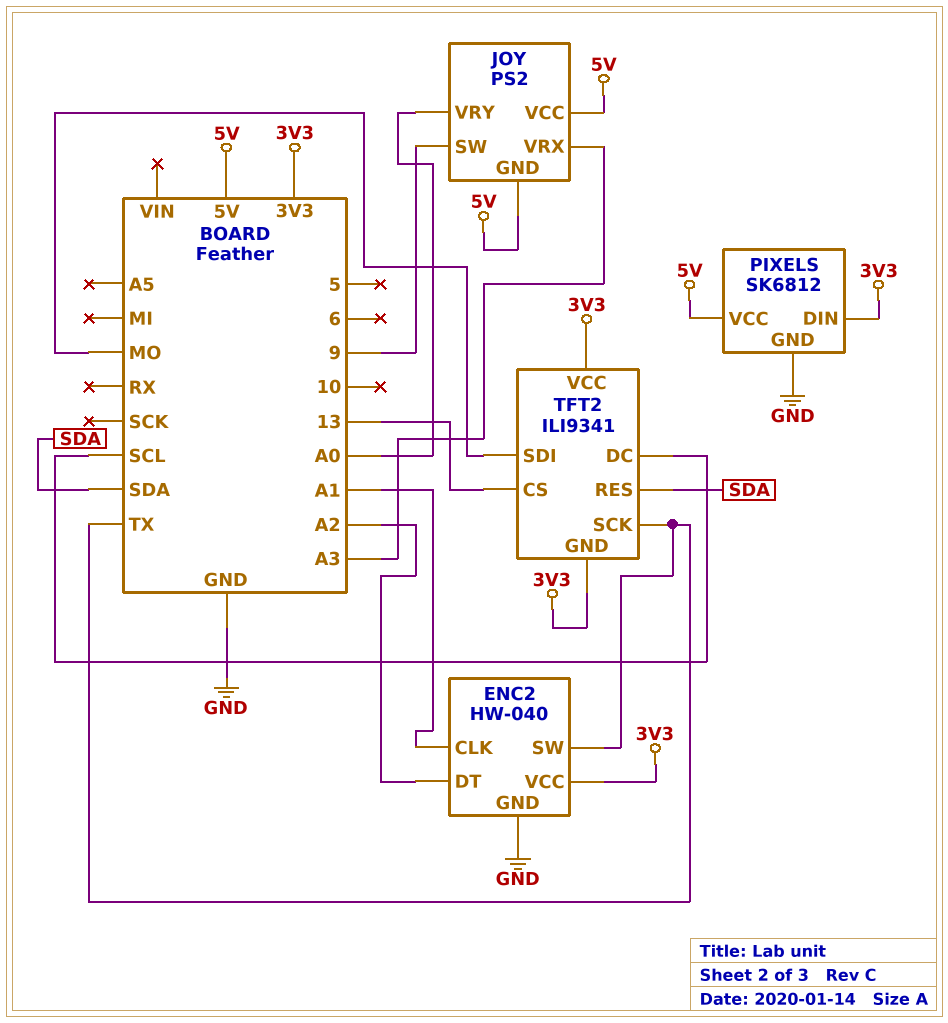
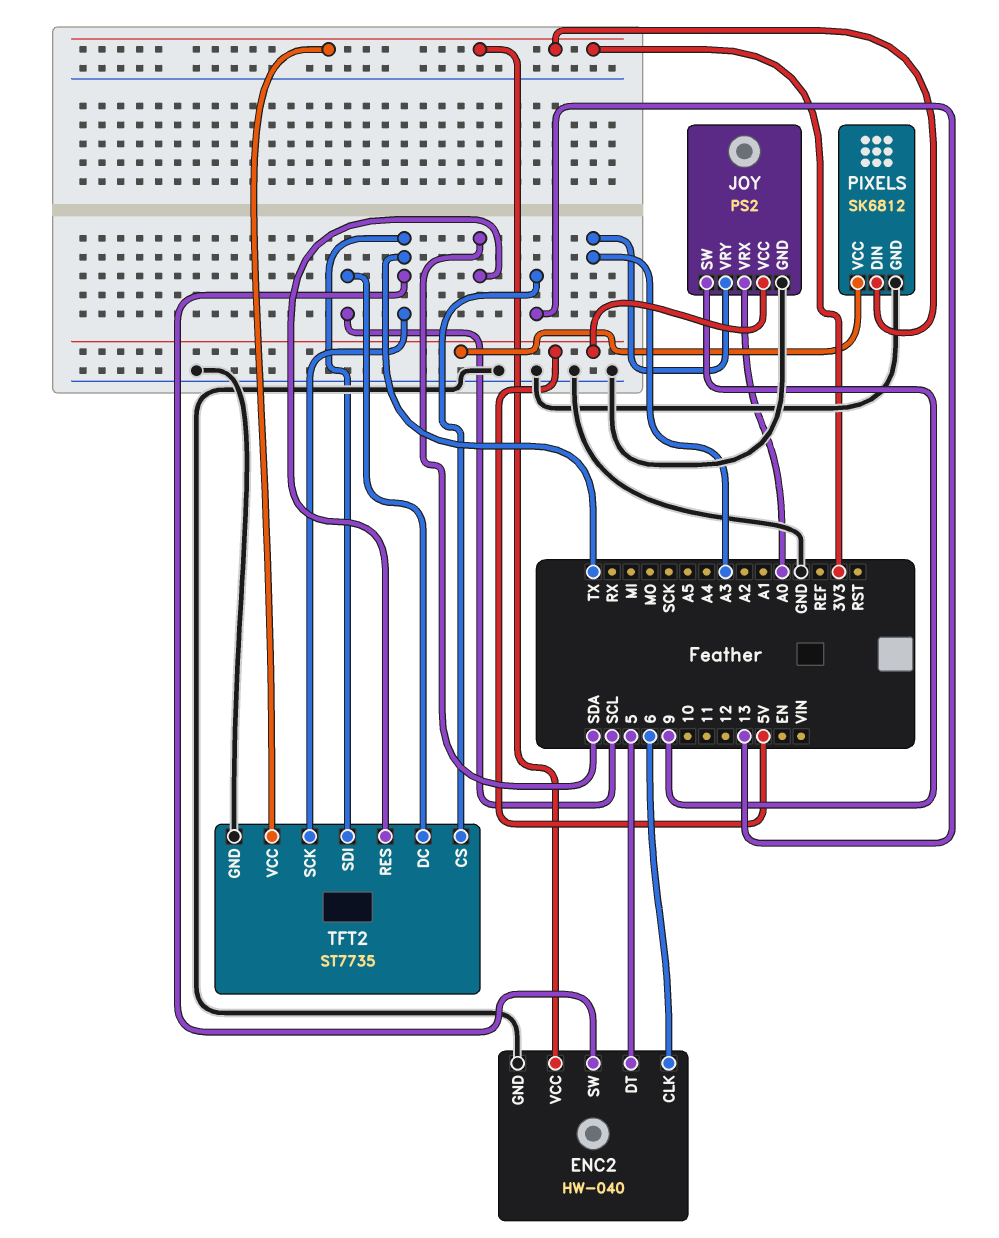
ENC2 pin CLK: A1 -> 6
ENC2 pin DT: A2 -> 5
JOY pin GND: 5V -> GND
JOY pin VRX: A3 -> A0
JOY pin VRY: A0 -> A3
TFT2: ILI9341 -> ST7735
TFT2 pin GND: 3V3 -> GND
TFT2 pin SDI: MO -> TX

